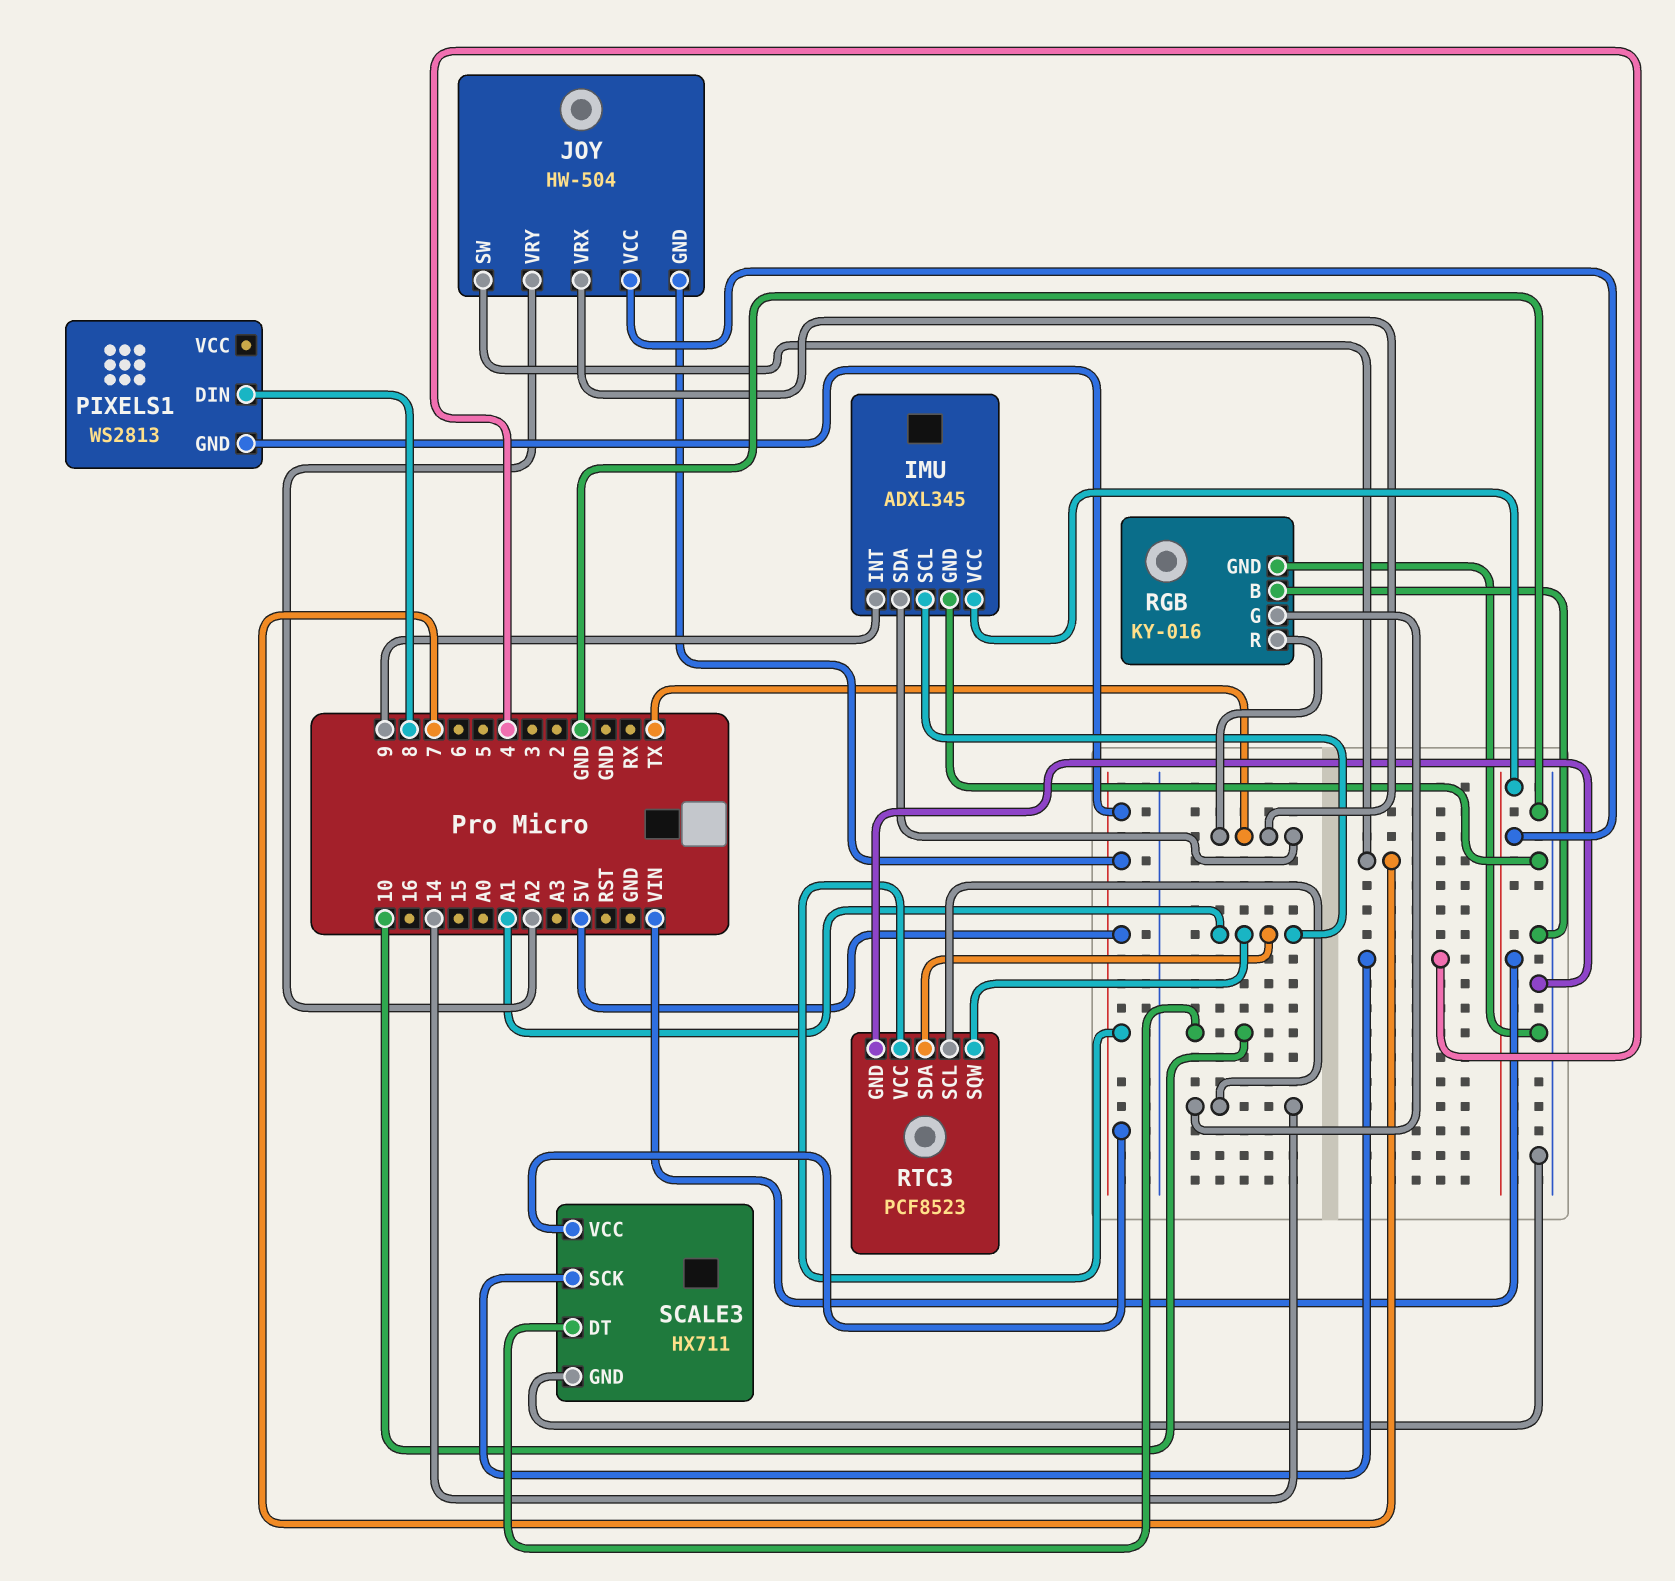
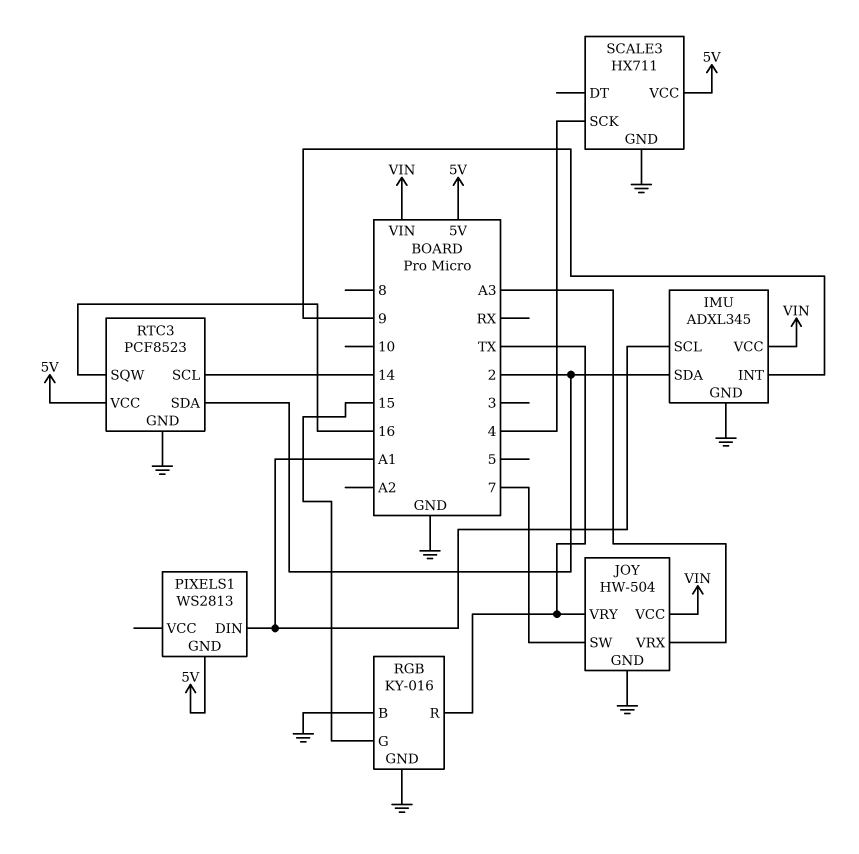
IMU pin SDA: TX -> 2
JOY pin GND: 5V -> GND
JOY pin VRX: TX -> A3
JOY pin VRY: A2 -> TX
PIXELS1 pin DIN: 8 -> A1
RGB pin G: 14 -> 15
RTC3 pin SDA: A1 -> 2
RTC3 pin SQW: A1 -> 16
SCALE3 pin DT: 10 -> none

